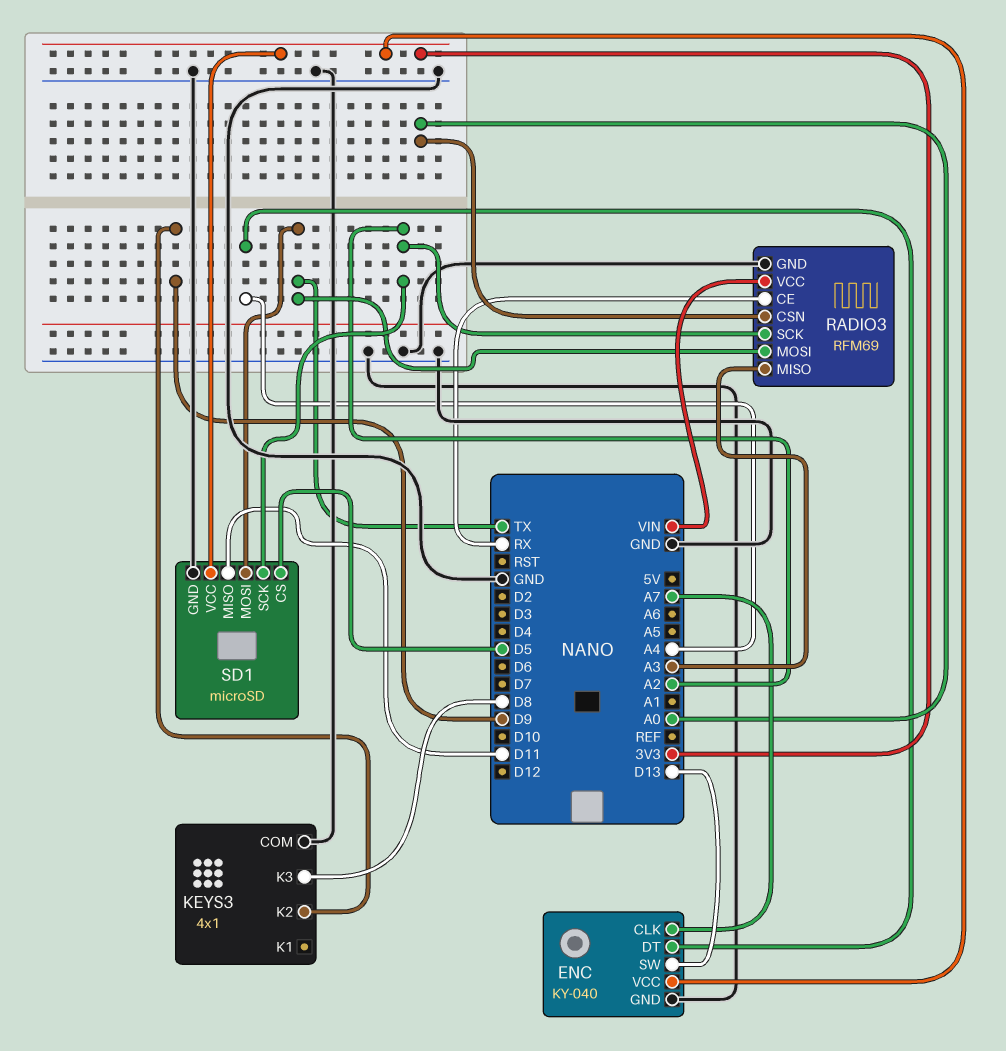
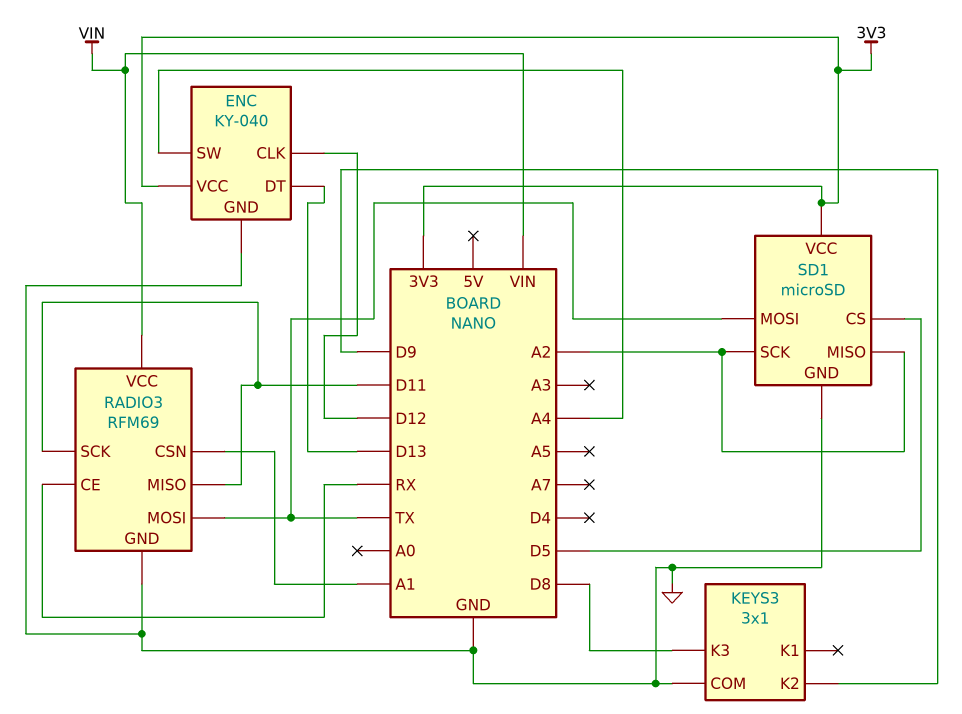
ENC pin CLK: A7 -> D12
ENC pin DT: A4 -> D13
ENC pin SW: D13 -> A4
KEYS3: 4x1 -> 3x1
RADIO3 pin CSN: A0 -> A1
RADIO3 pin MISO: A3 -> D11
RADIO3 pin SCK: A2 -> D11
SD1 pin MISO: D11 -> A2

